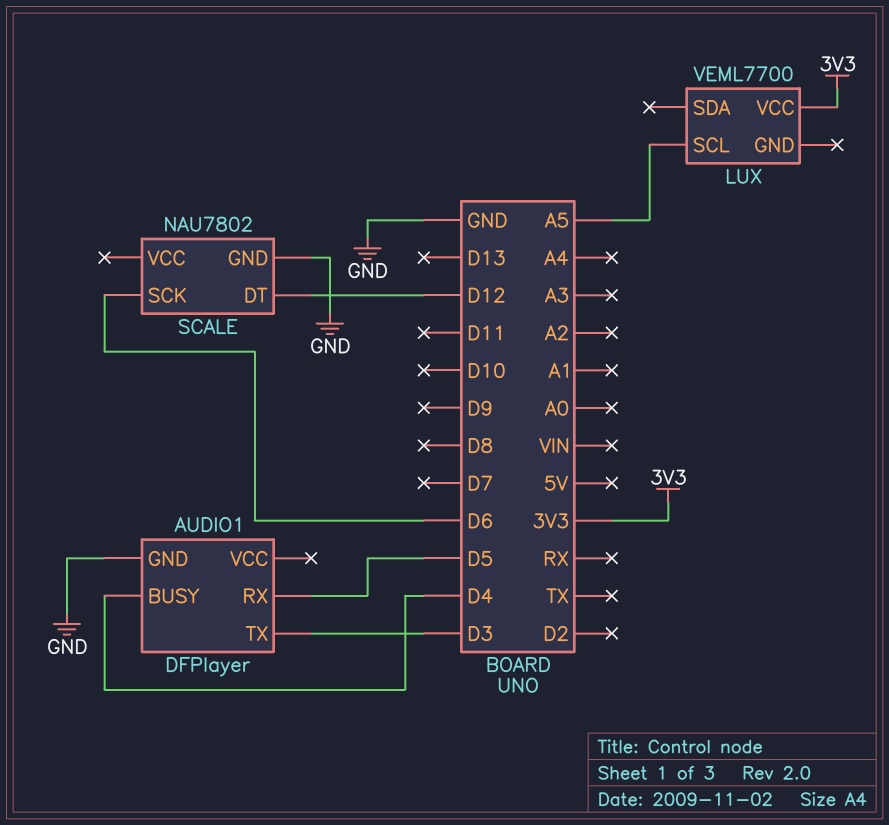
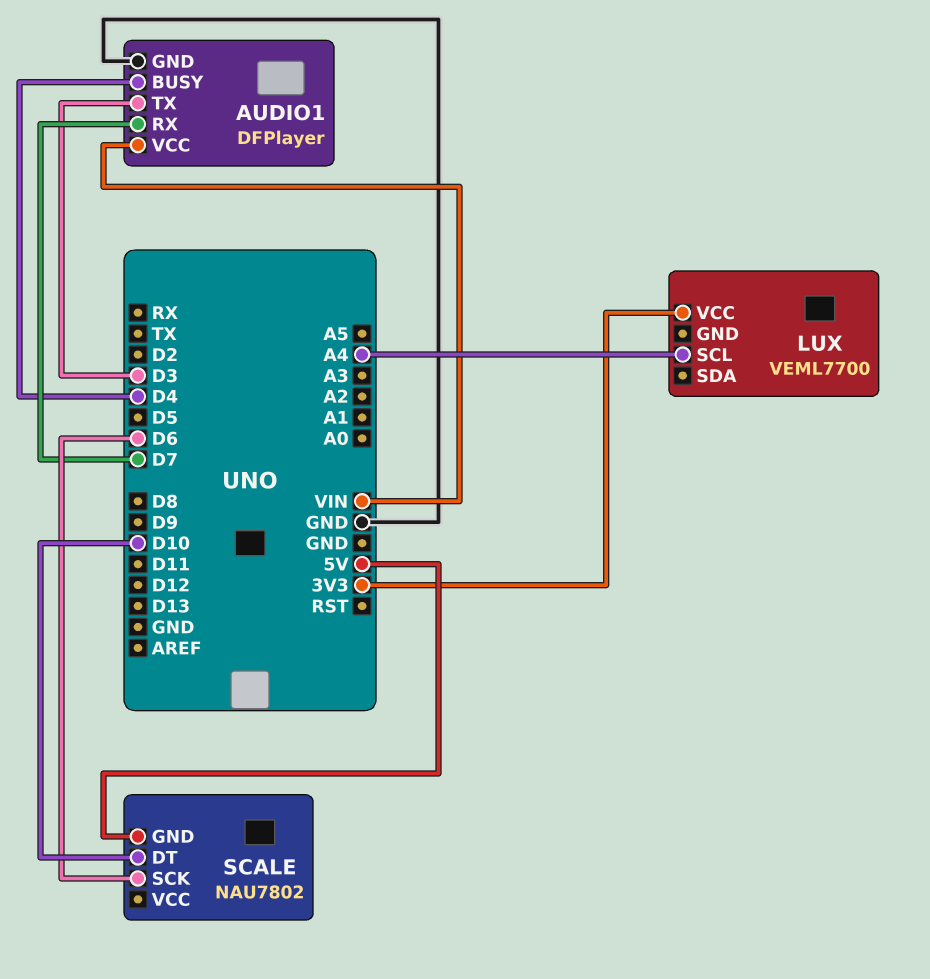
AUDIO1 pin RX: D5 -> D7
AUDIO1 pin VCC: none -> VIN
LUX pin SCL: A5 -> A4
SCALE pin DT: D12 -> D10
SCALE pin GND: GND -> 5V

